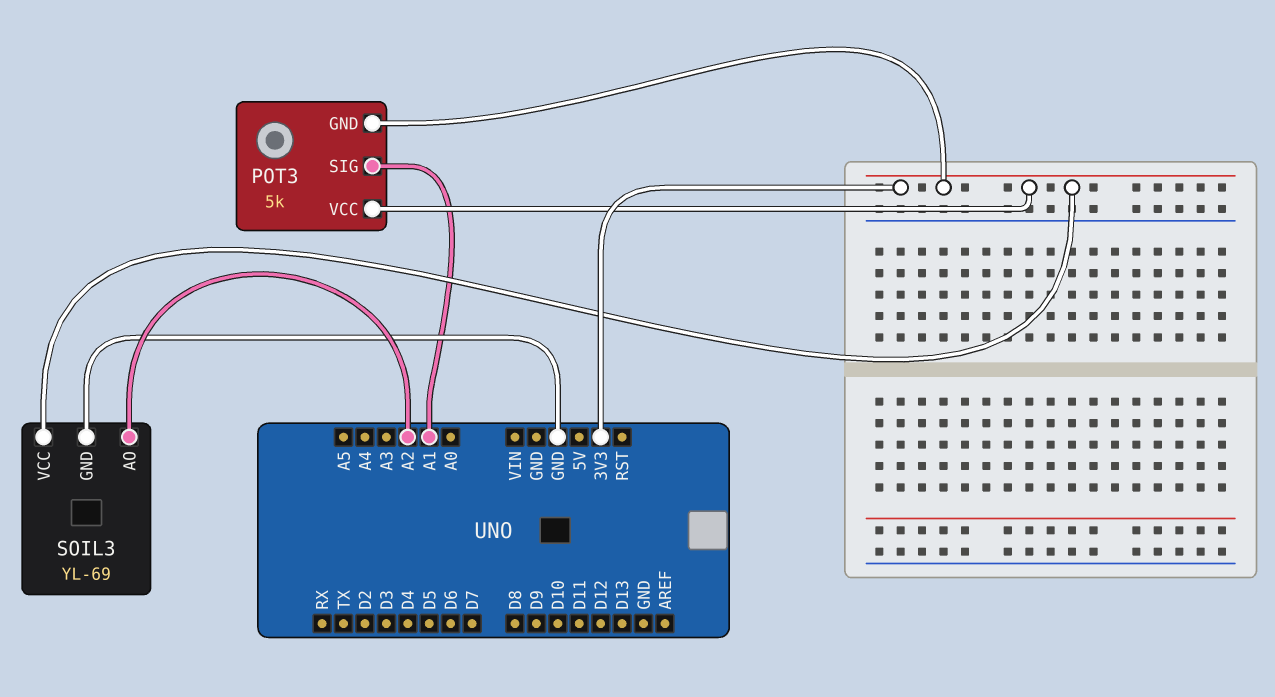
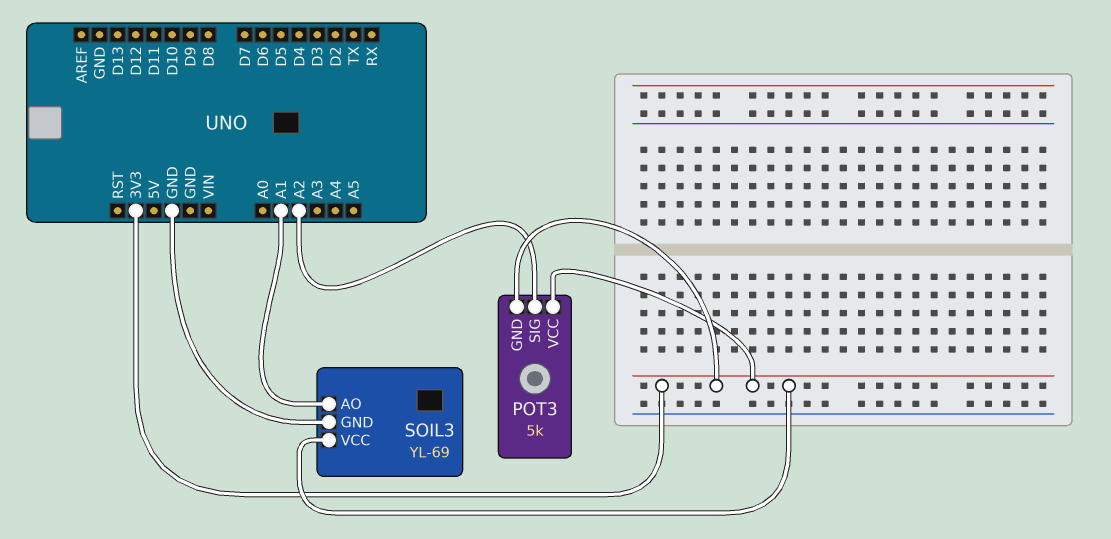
POT3 pin SIG: A1 -> A2
SOIL3 pin AO: A2 -> A1

